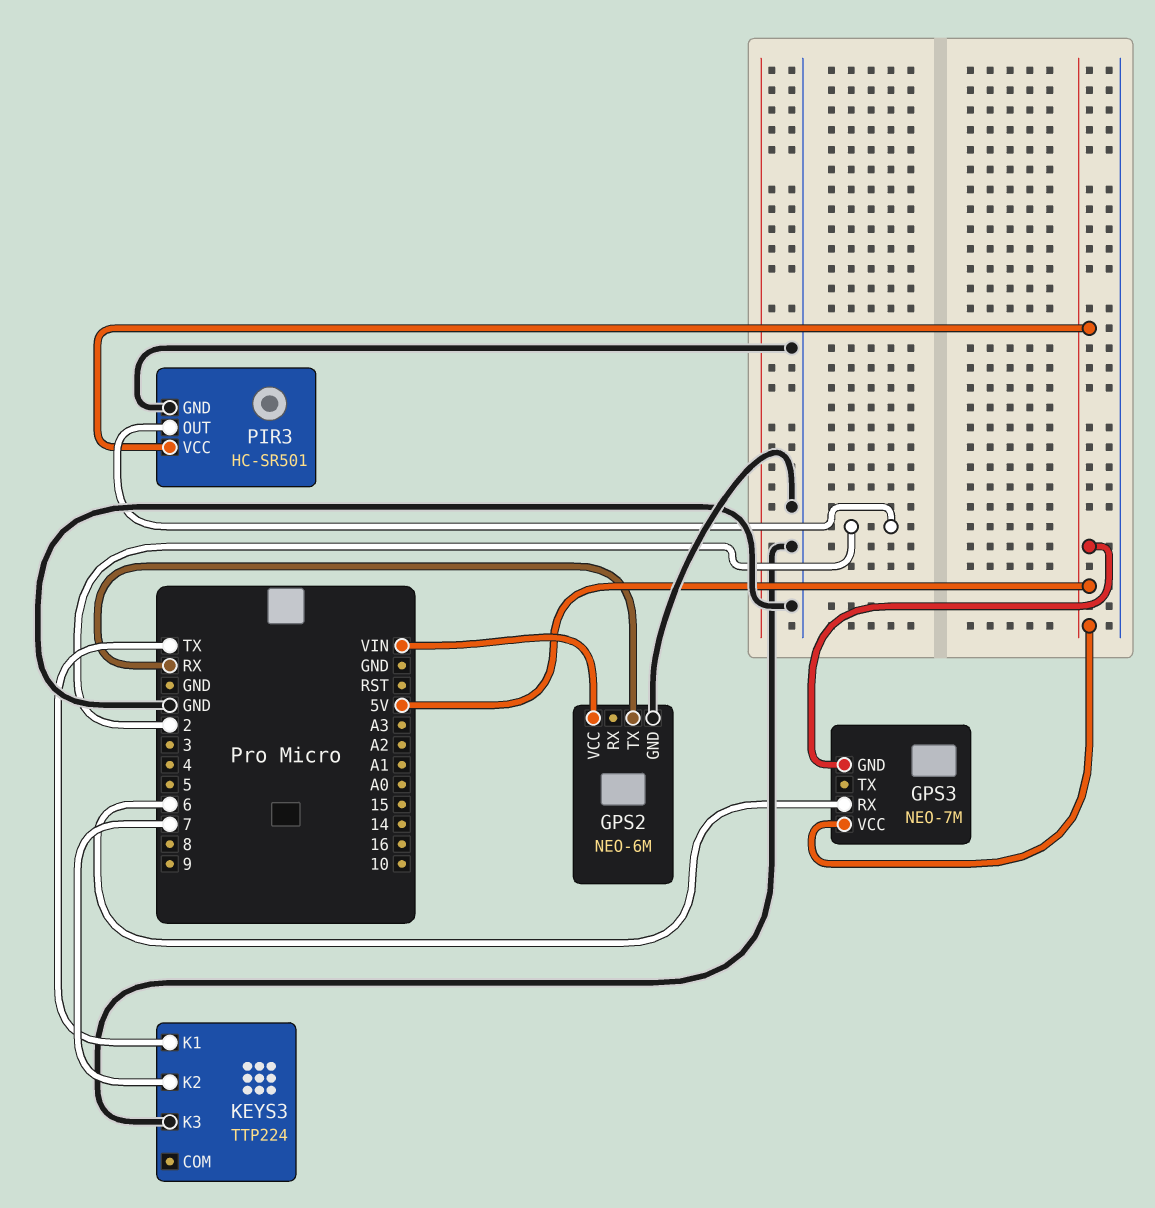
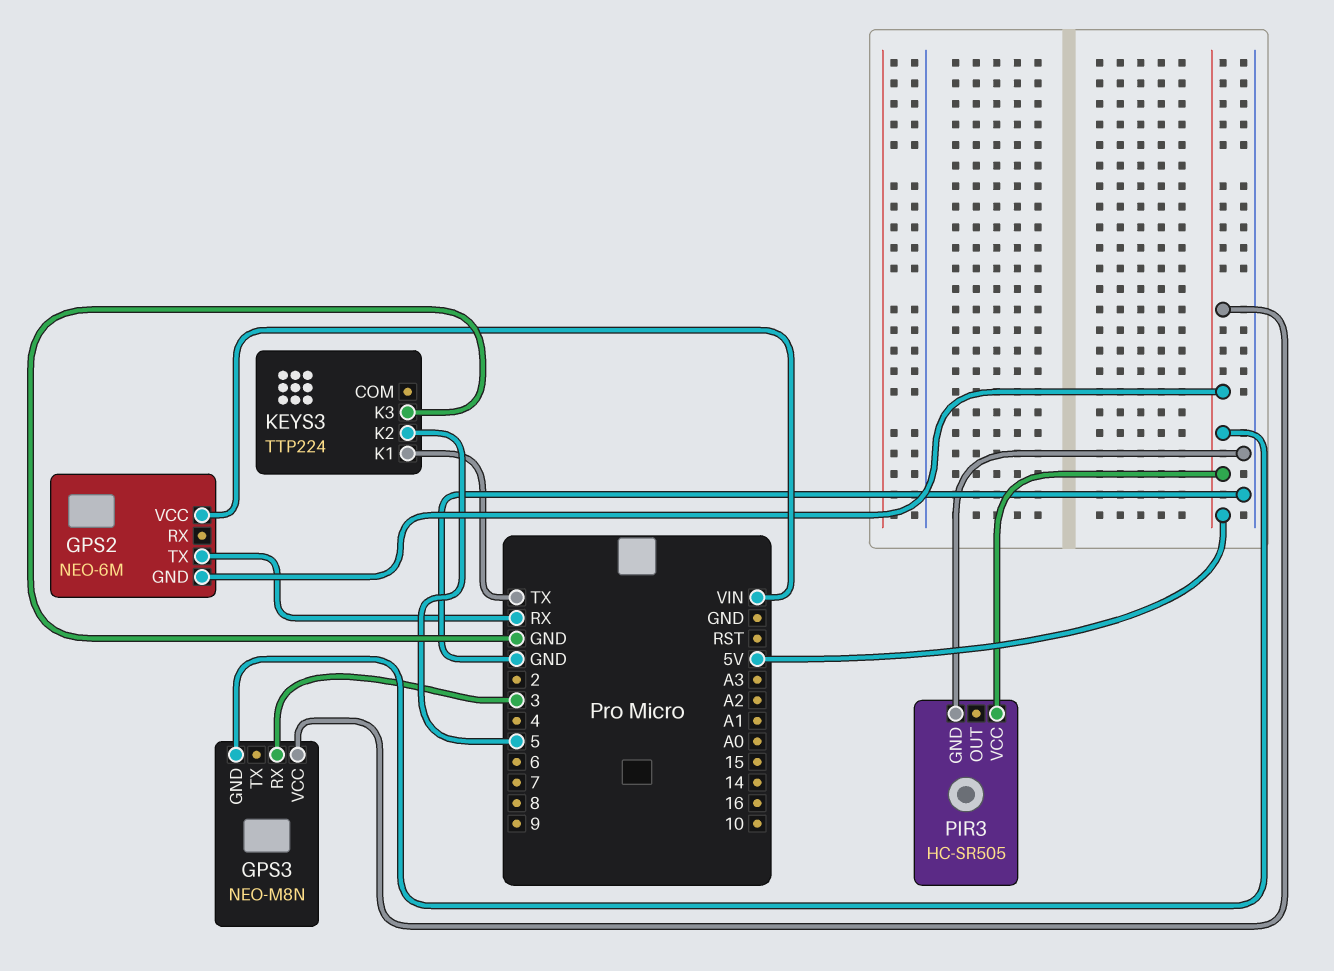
GPS2 pin GND: GND -> 5V
GPS3: NEO-7M -> NEO-M8N
GPS3 pin RX: 6 -> 3
KEYS3 pin K2: 7 -> 5
PIR3: HC-SR501 -> HC-SR505
PIR3 pin OUT: 2 -> none

